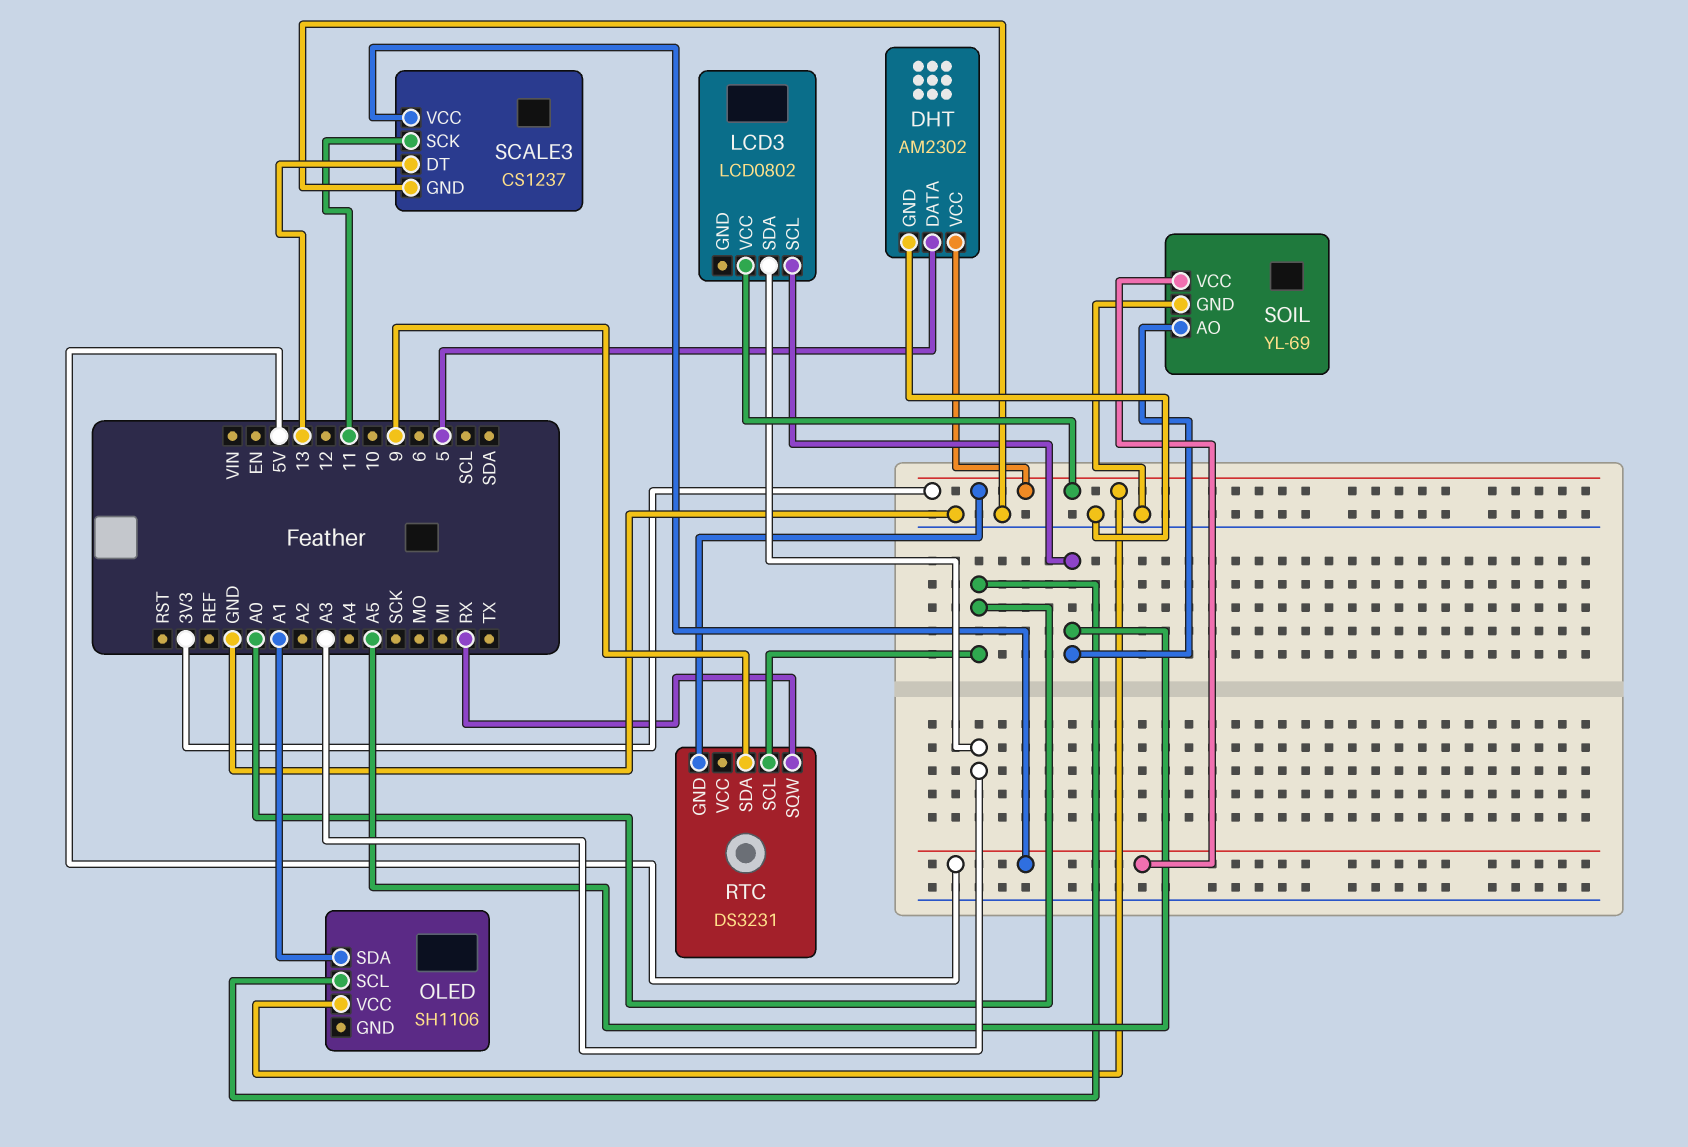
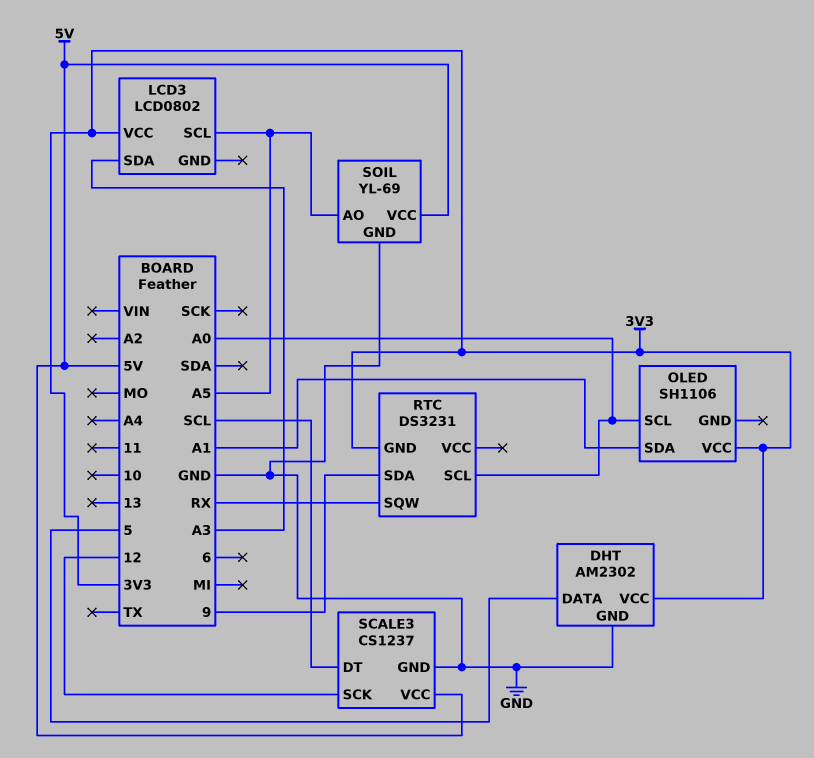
SCALE3 pin DT: 13 -> SCL
SCALE3 pin SCK: 11 -> 12

